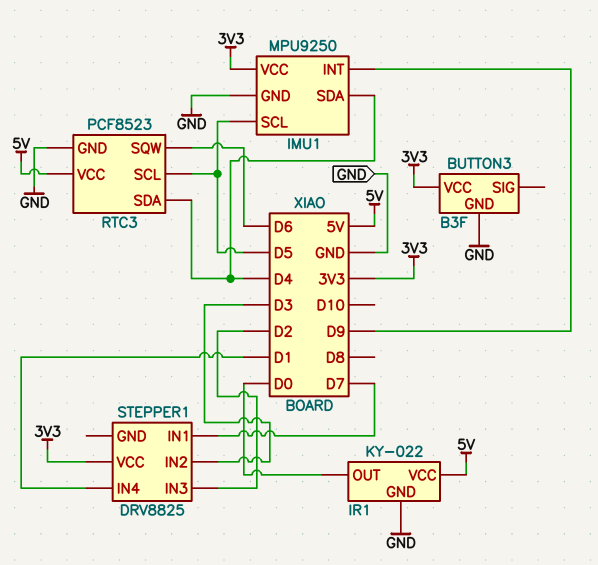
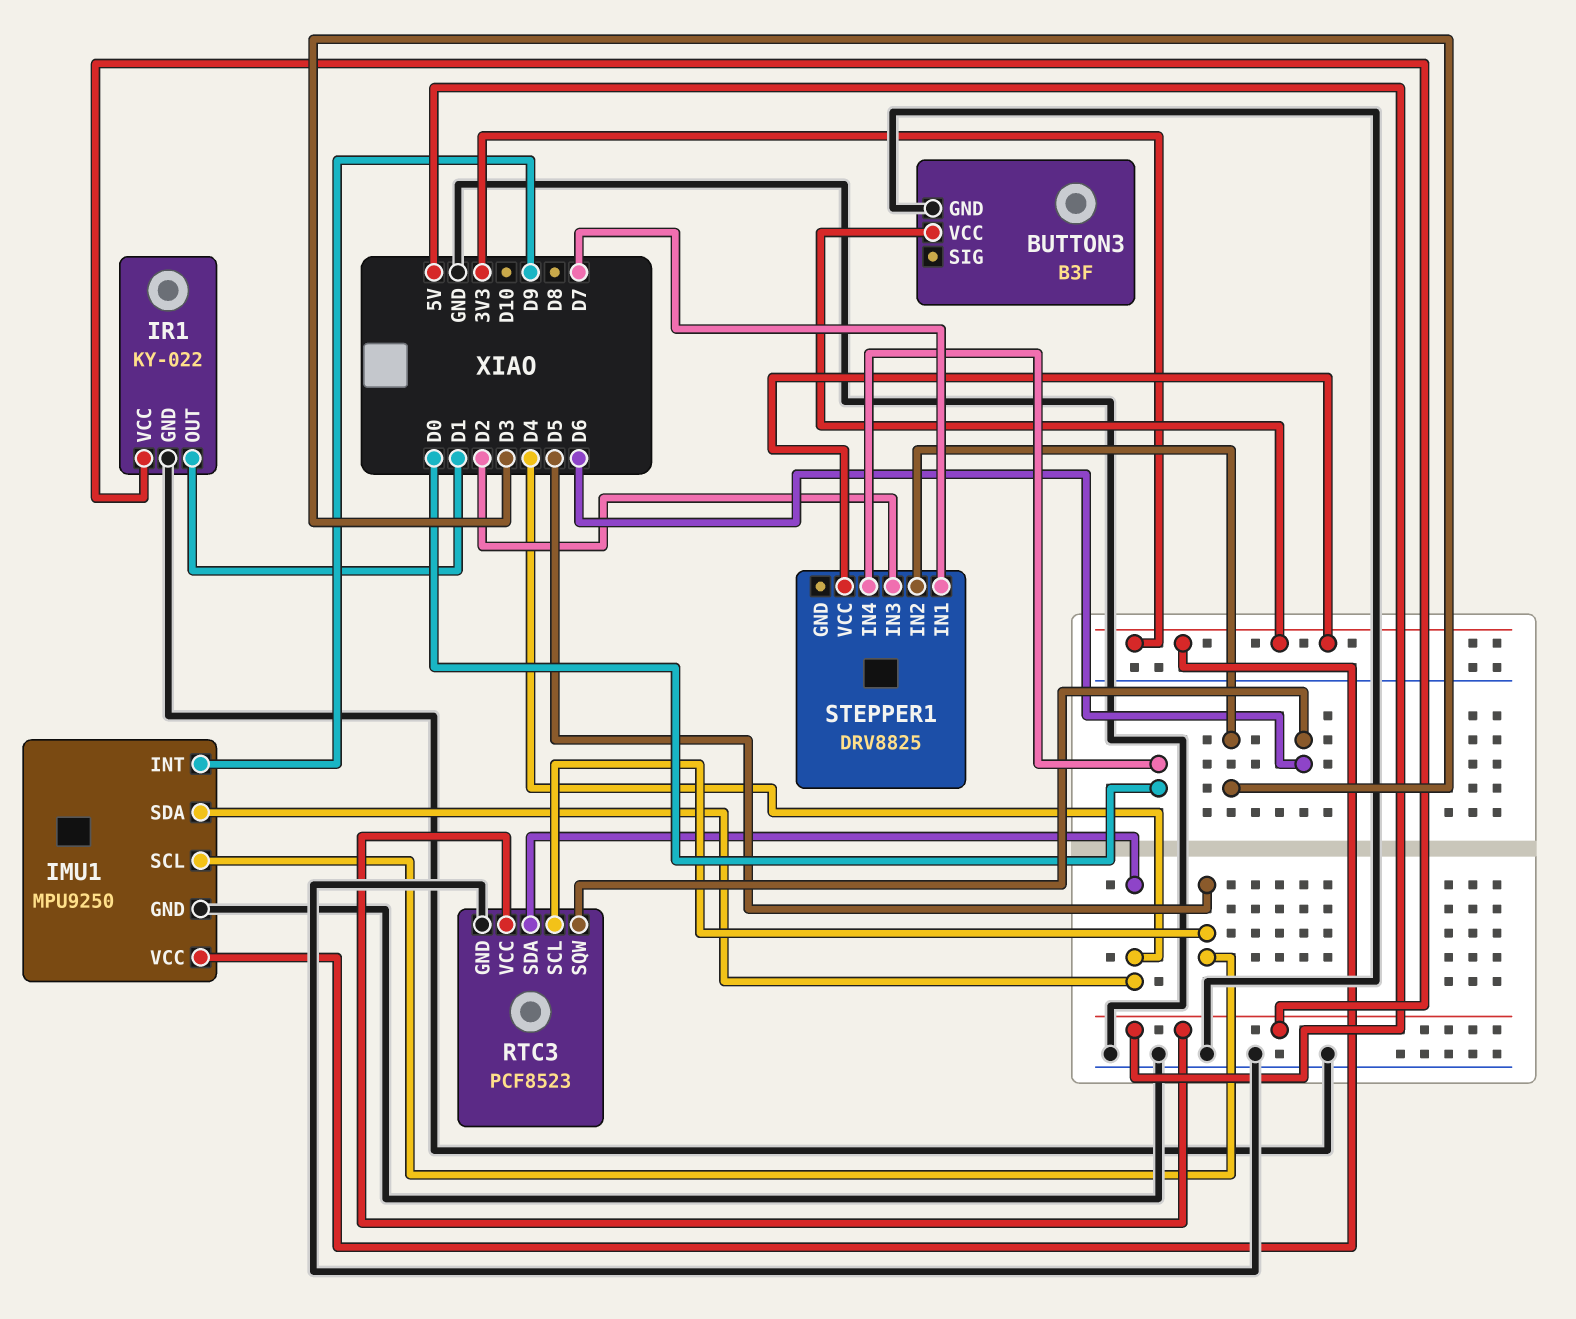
IR1 pin OUT: D0 -> D1
STEPPER1 pin IN4: D1 -> D0

